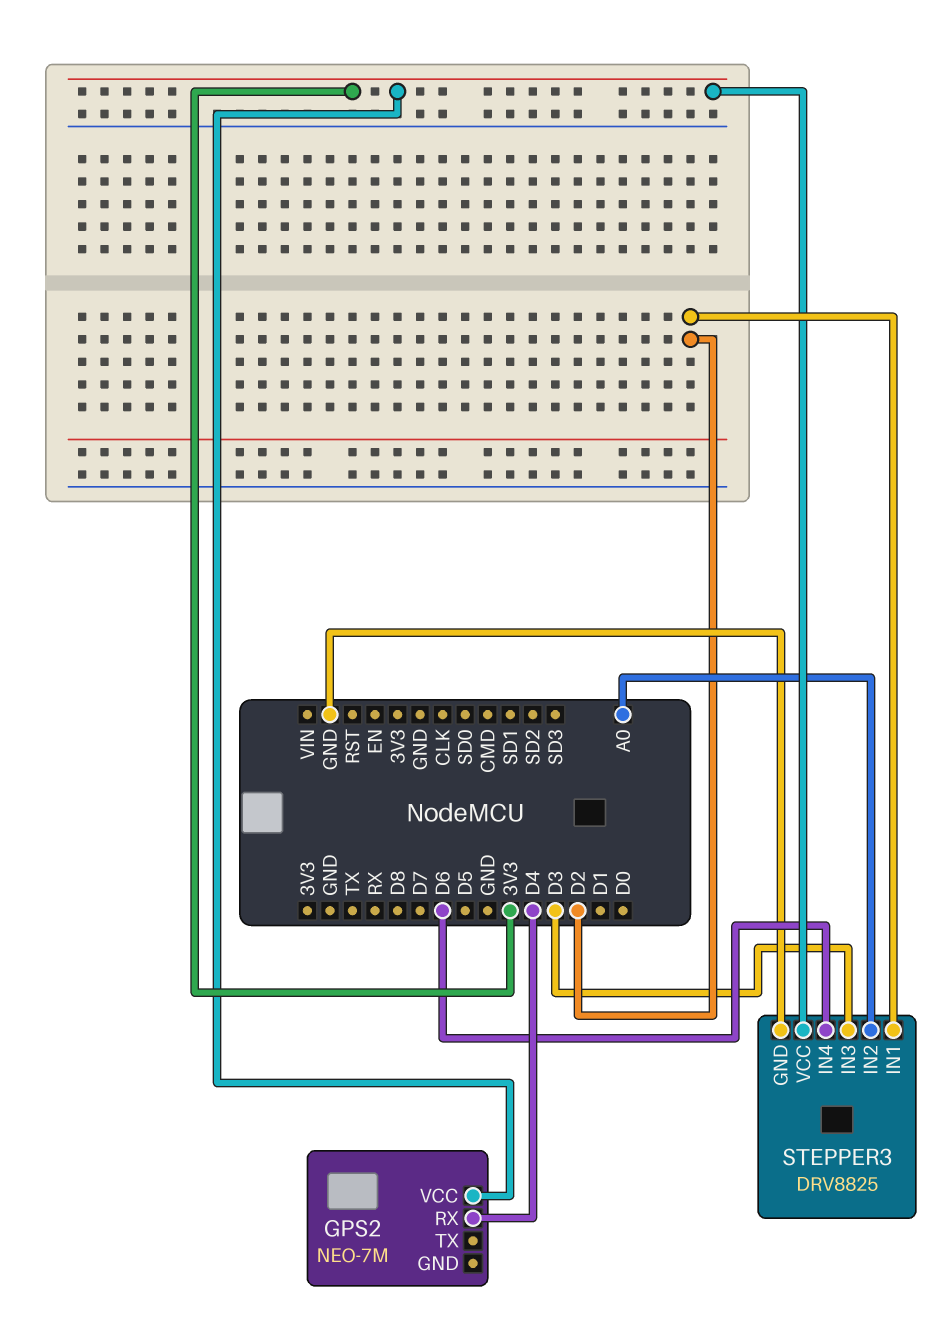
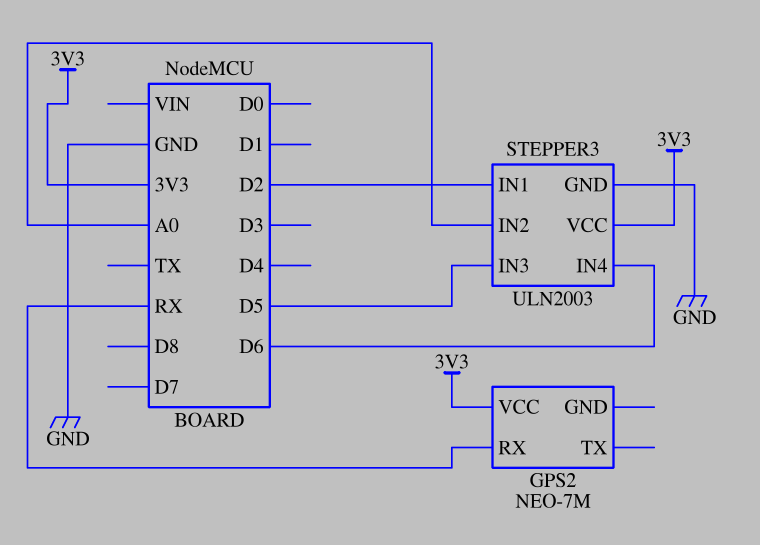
GPS2 pin RX: D4 -> RX
STEPPER3: DRV8825 -> ULN2003
STEPPER3 pin IN3: D3 -> D5

